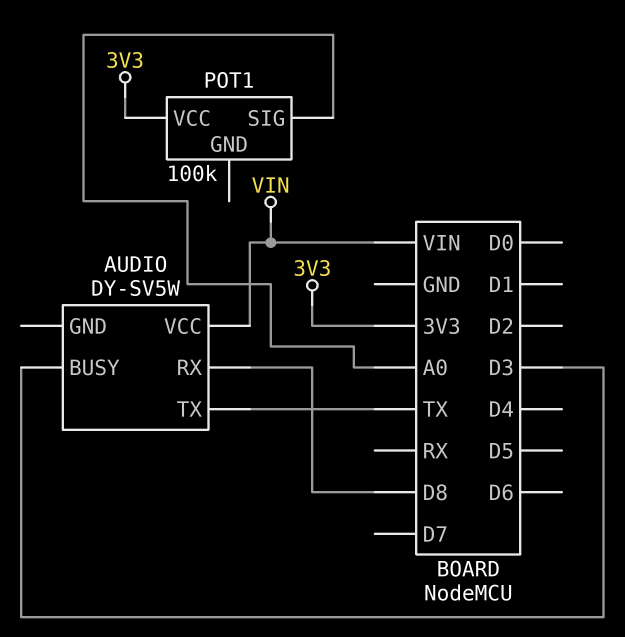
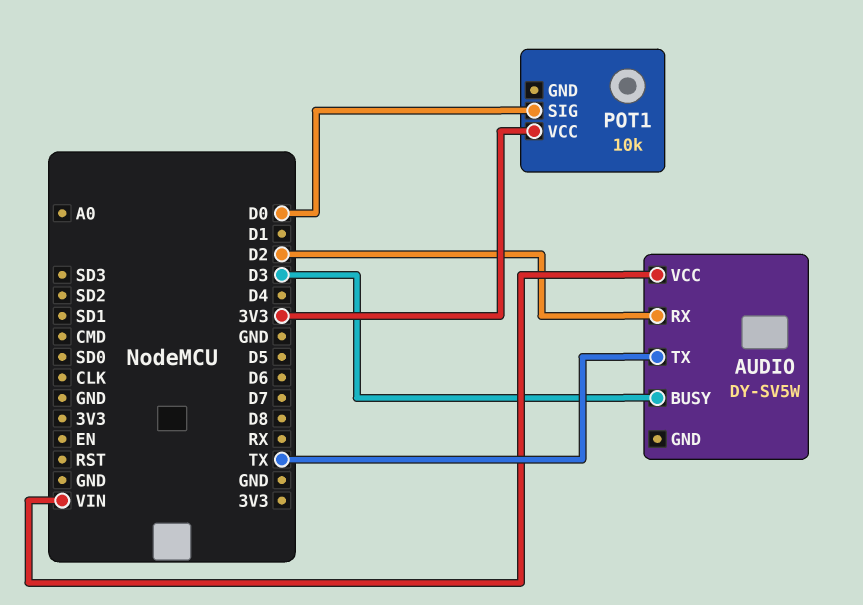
AUDIO pin RX: D8 -> D2
POT1: 100k -> 10k
POT1 pin SIG: A0 -> D0

